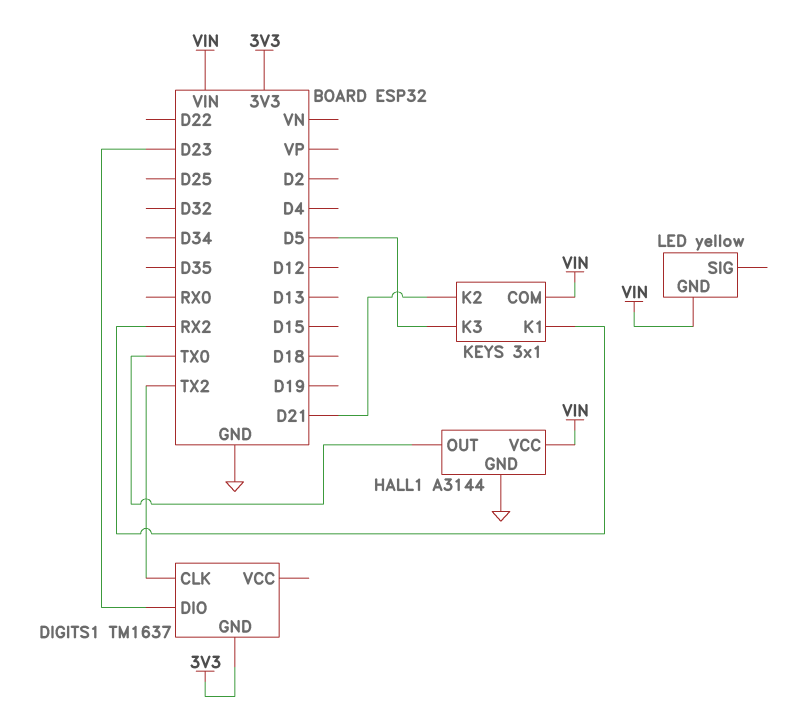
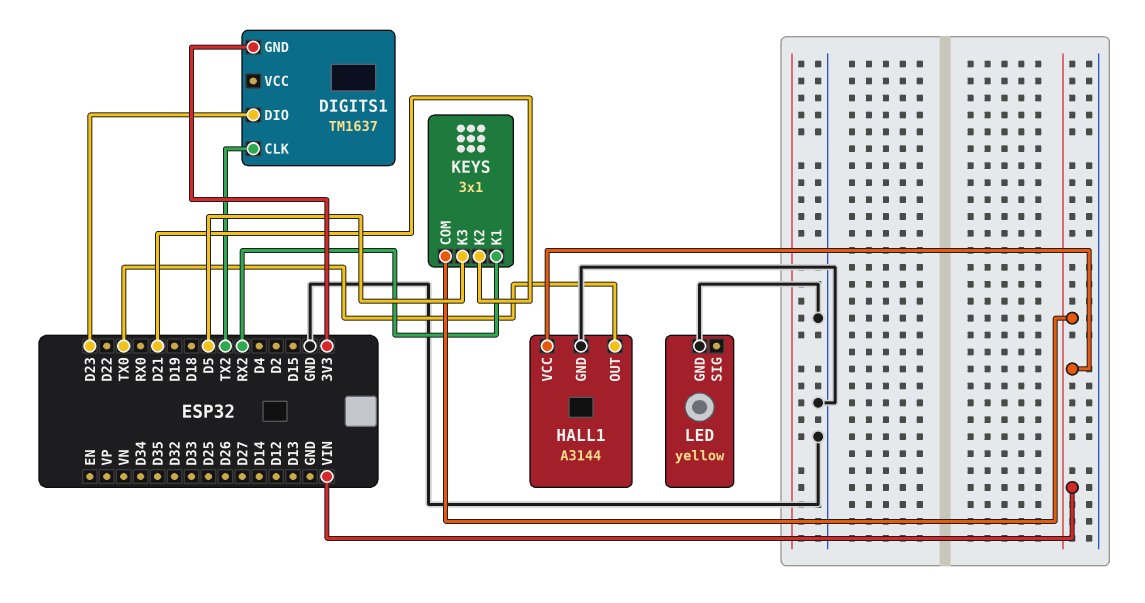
LED pin GND: VIN -> GND

